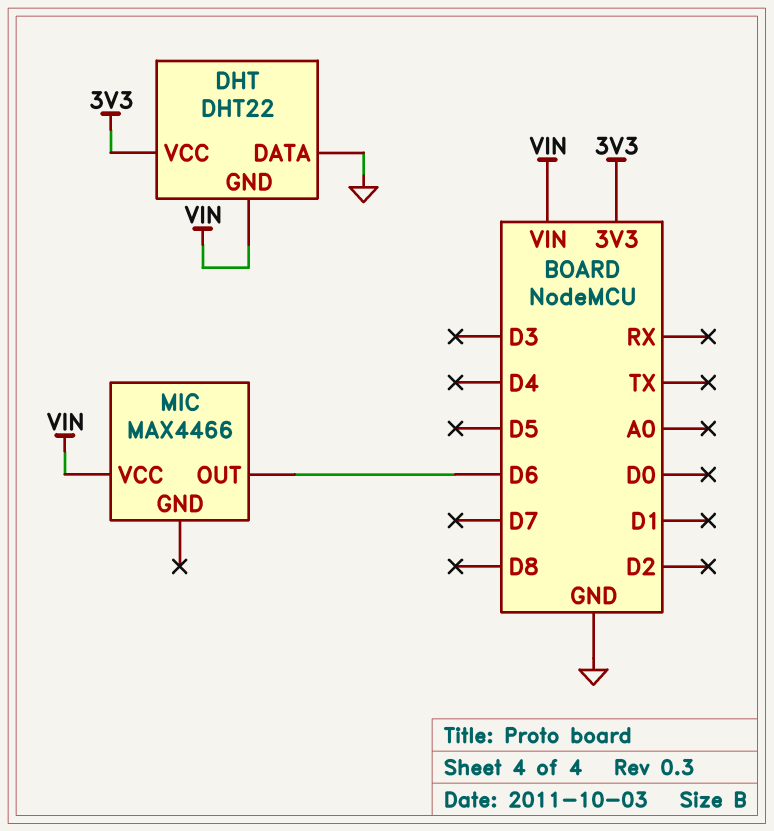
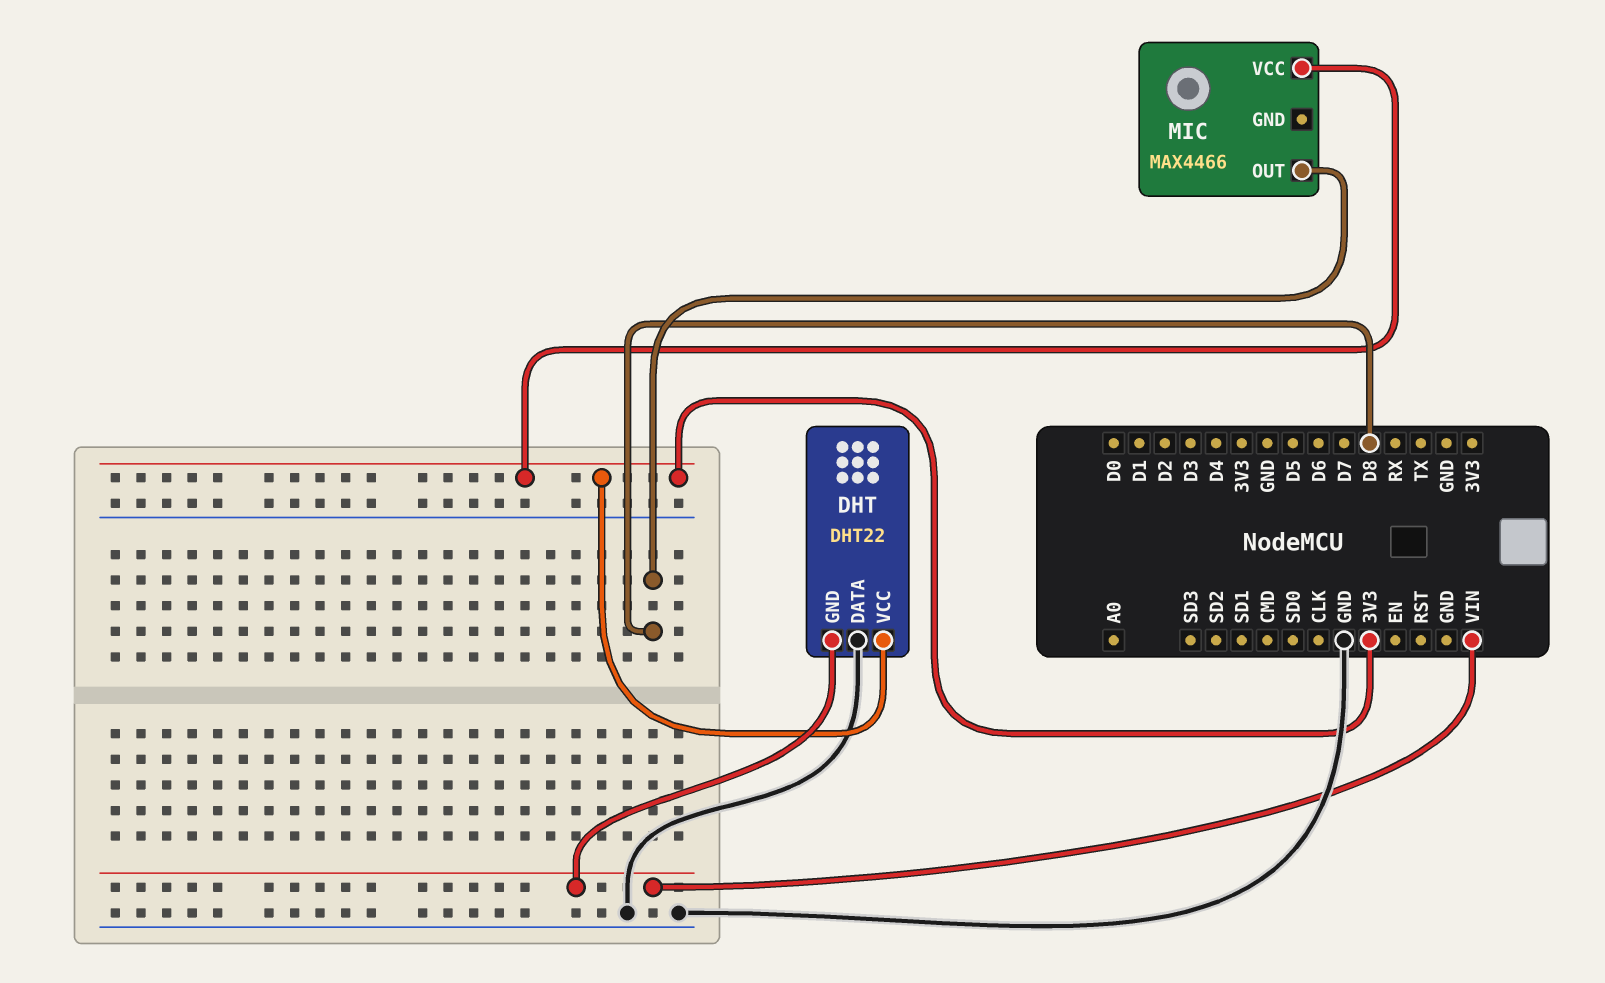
MIC pin OUT: D6 -> D8
MIC pin VCC: VIN -> 3V3

